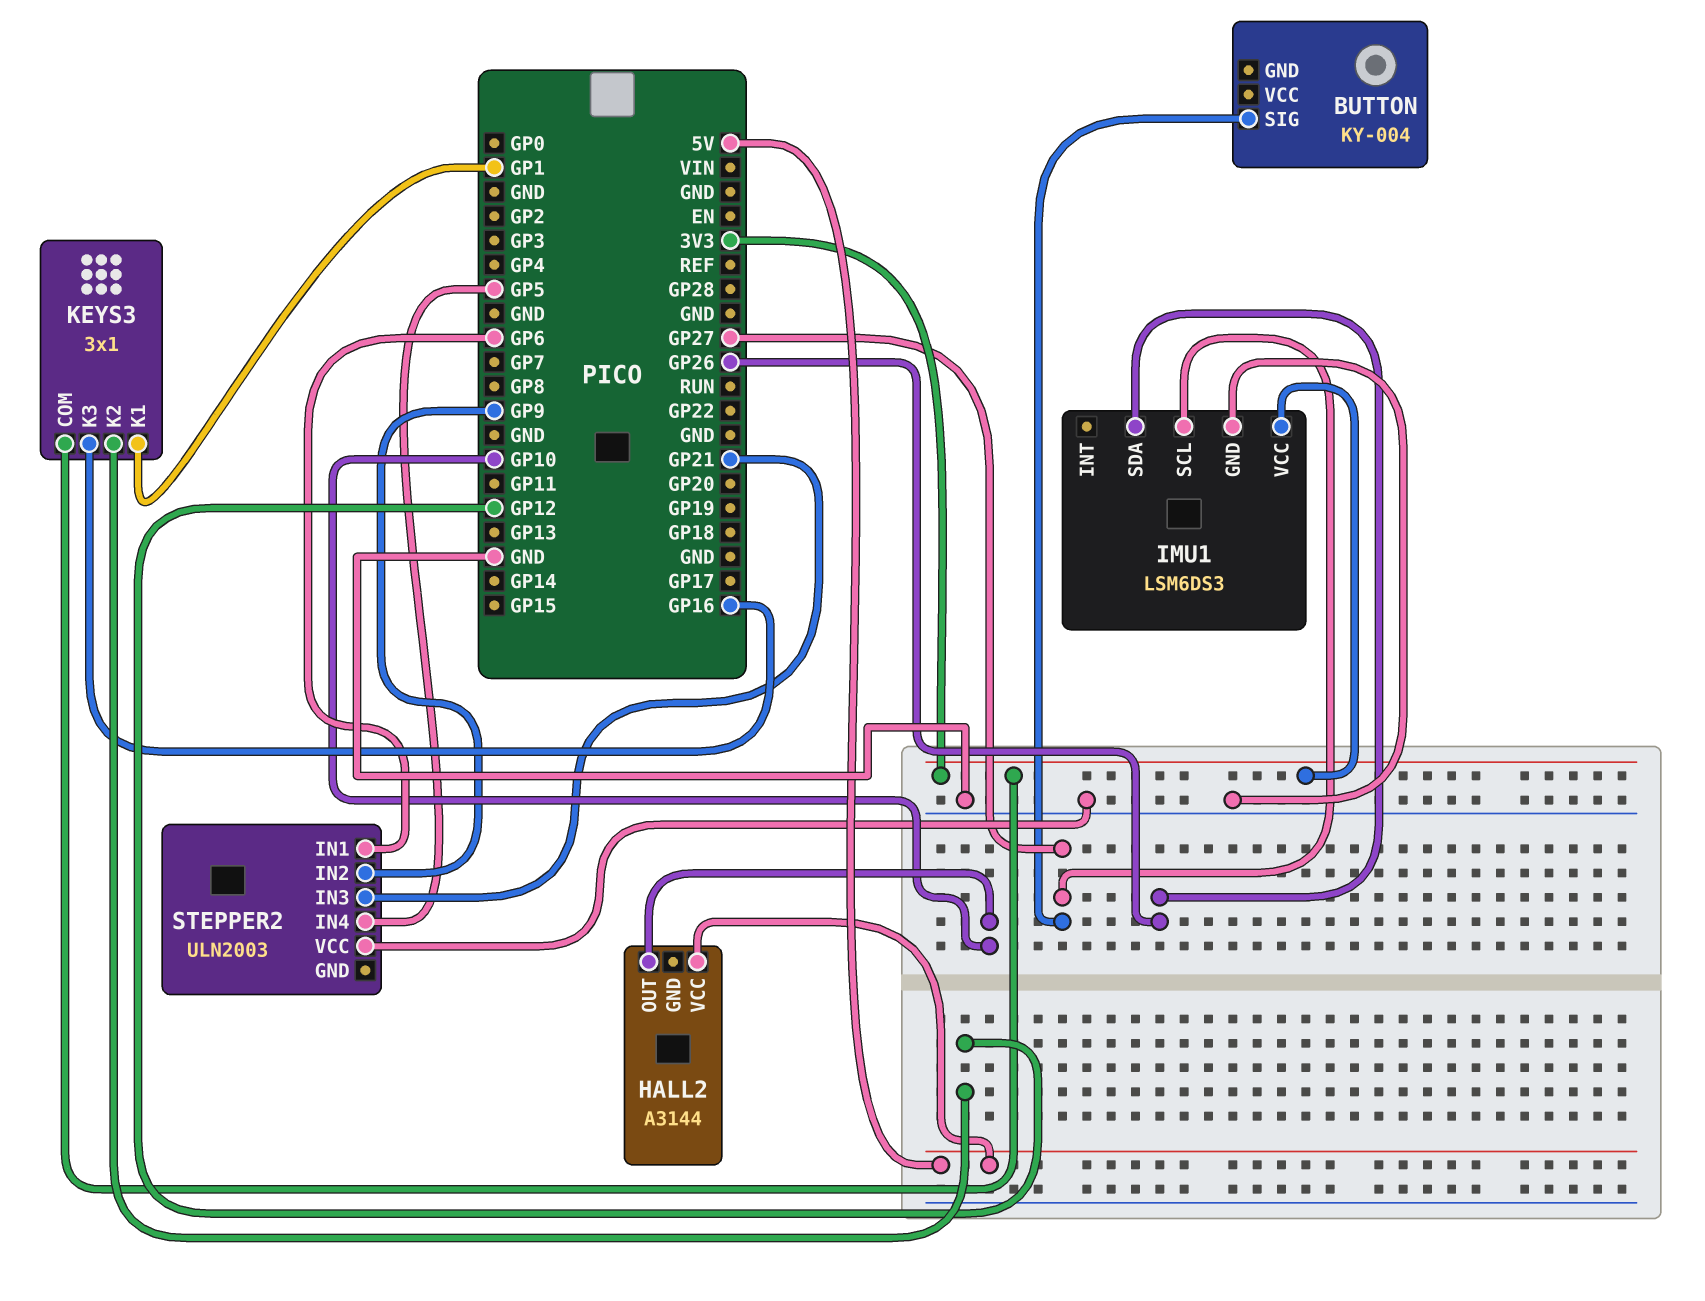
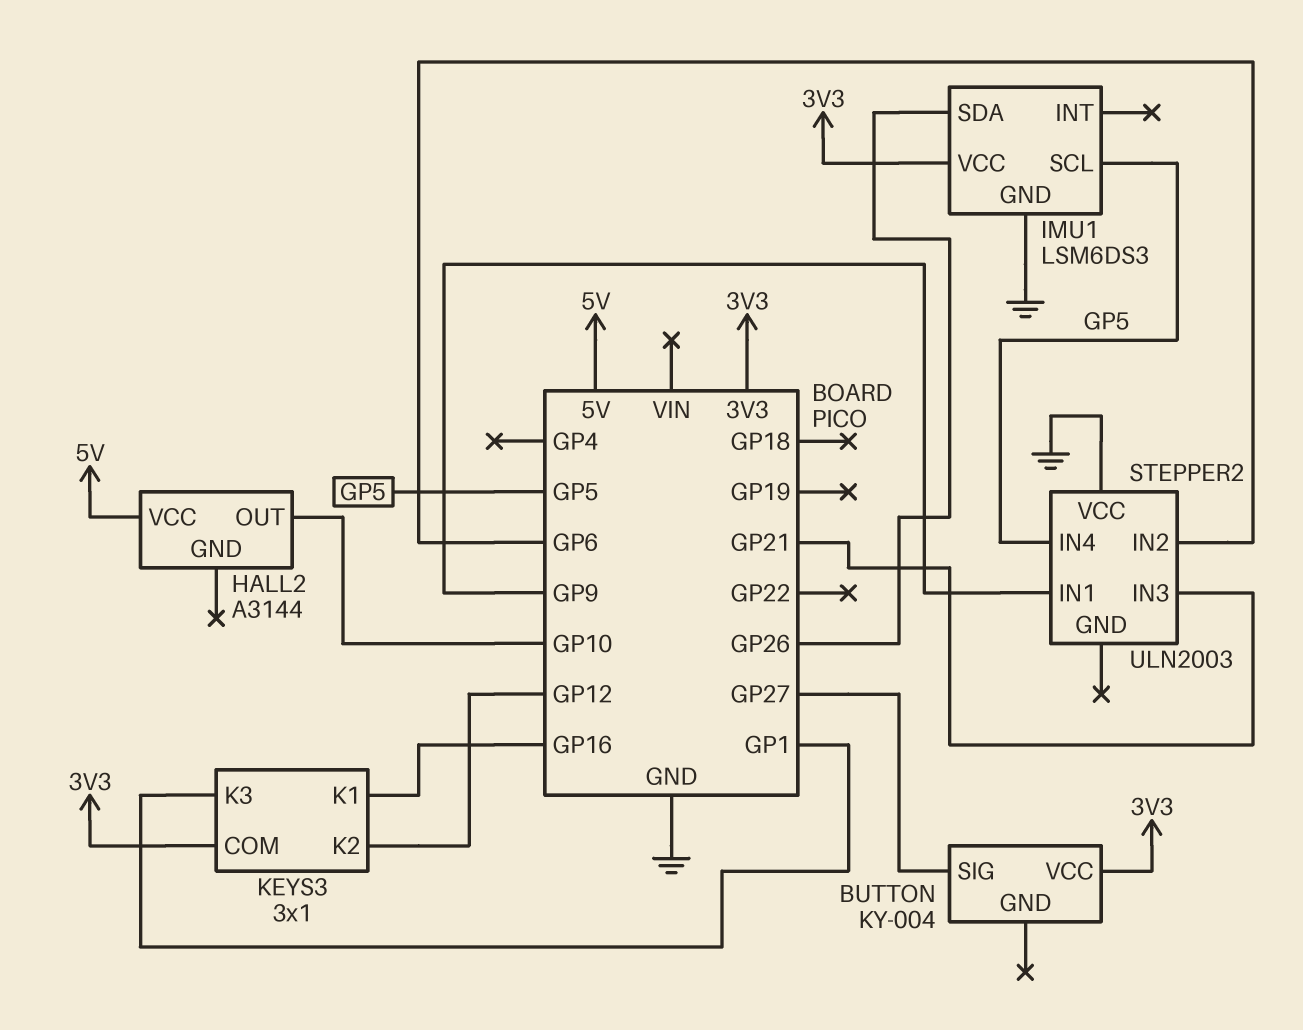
BUTTON pin VCC: none -> 3V3
IMU1 pin SCL: GP27 -> GP5
KEYS3 pin K1: GP1 -> GP16
KEYS3 pin K3: GP16 -> GP1
STEPPER2 pin IN1: GP6 -> GP9
STEPPER2 pin IN2: GP9 -> GP6

